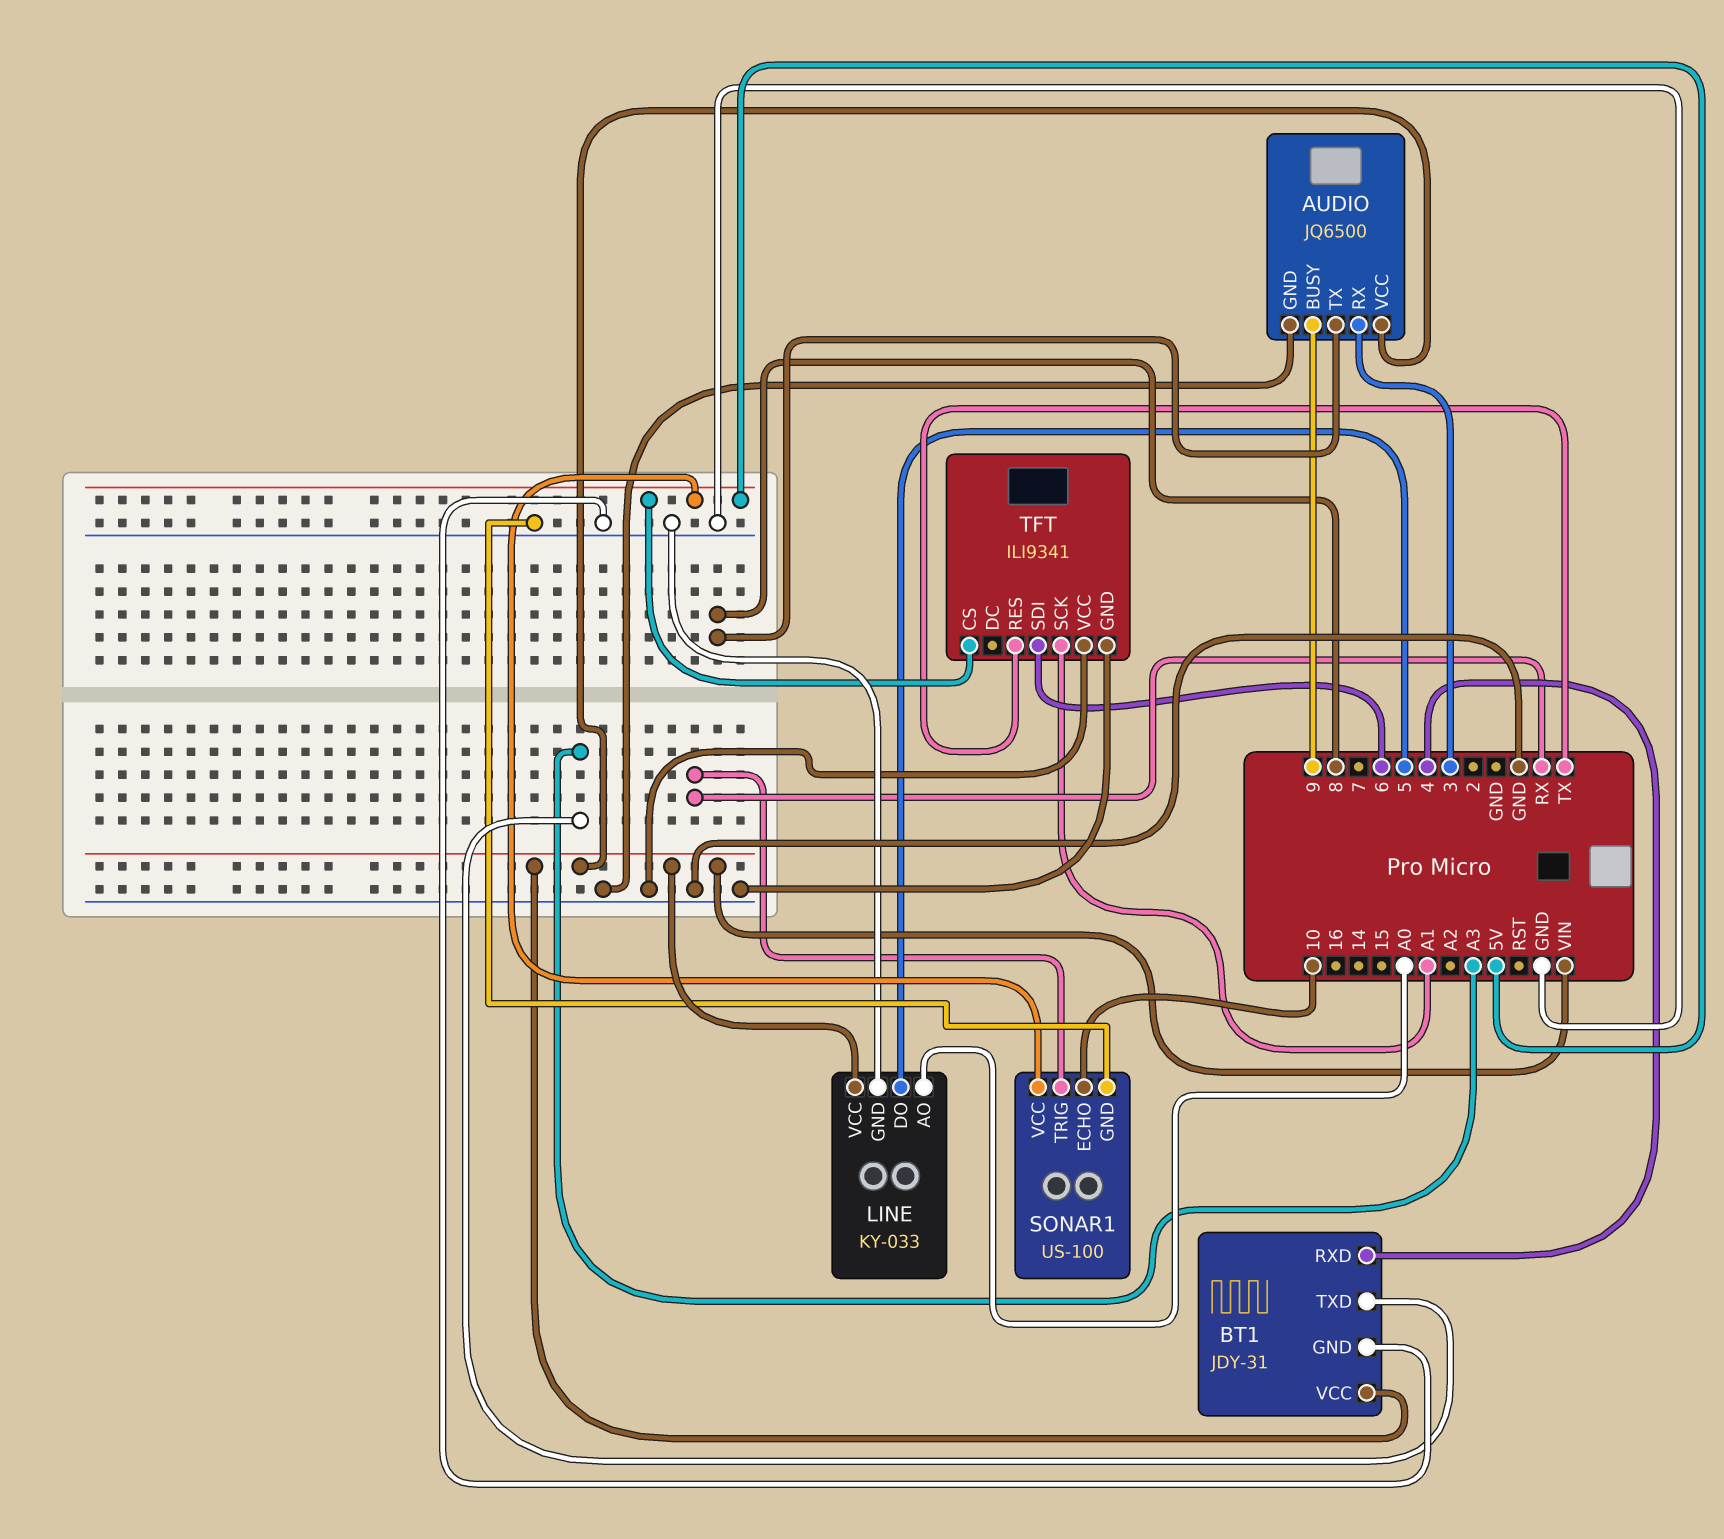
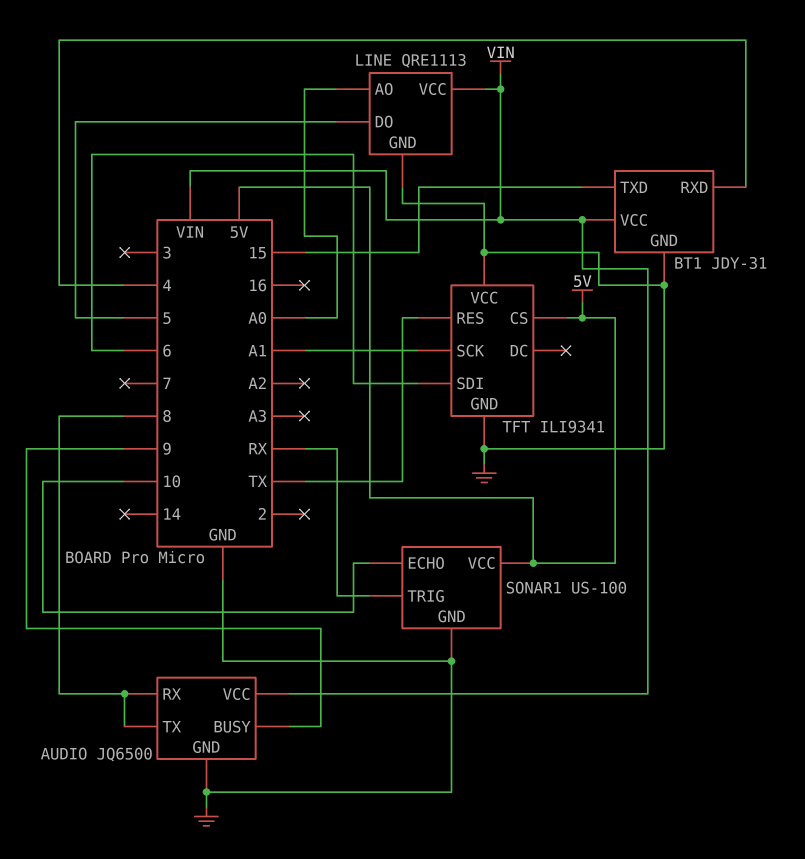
AUDIO pin RX: 3 -> 8
BT1 pin TXD: A3 -> 15
LINE: KY-033 -> QRE1113

